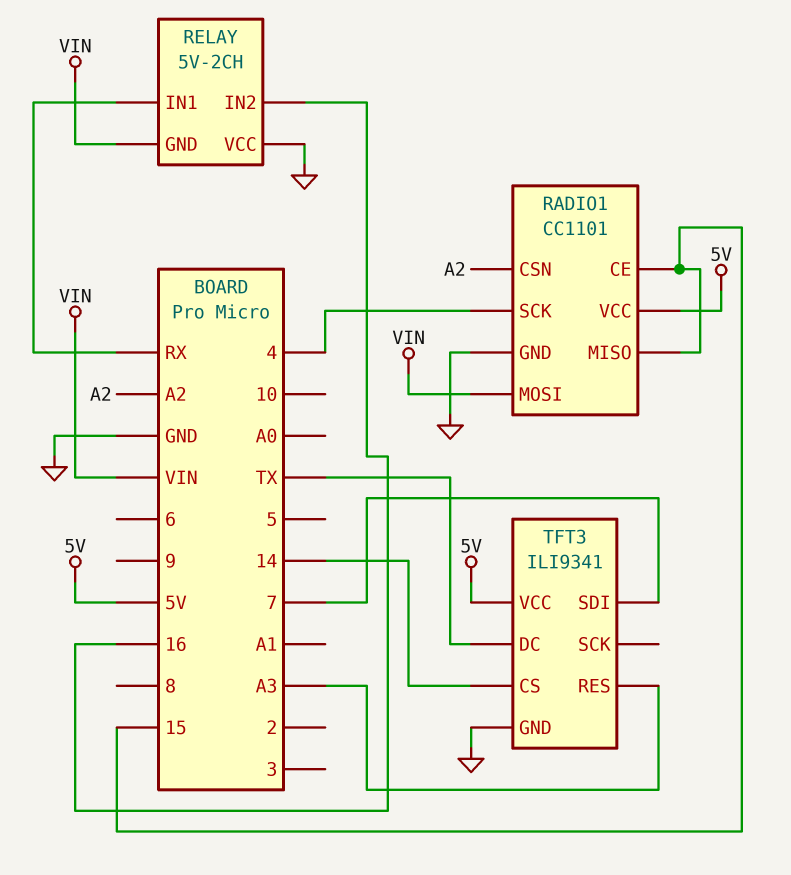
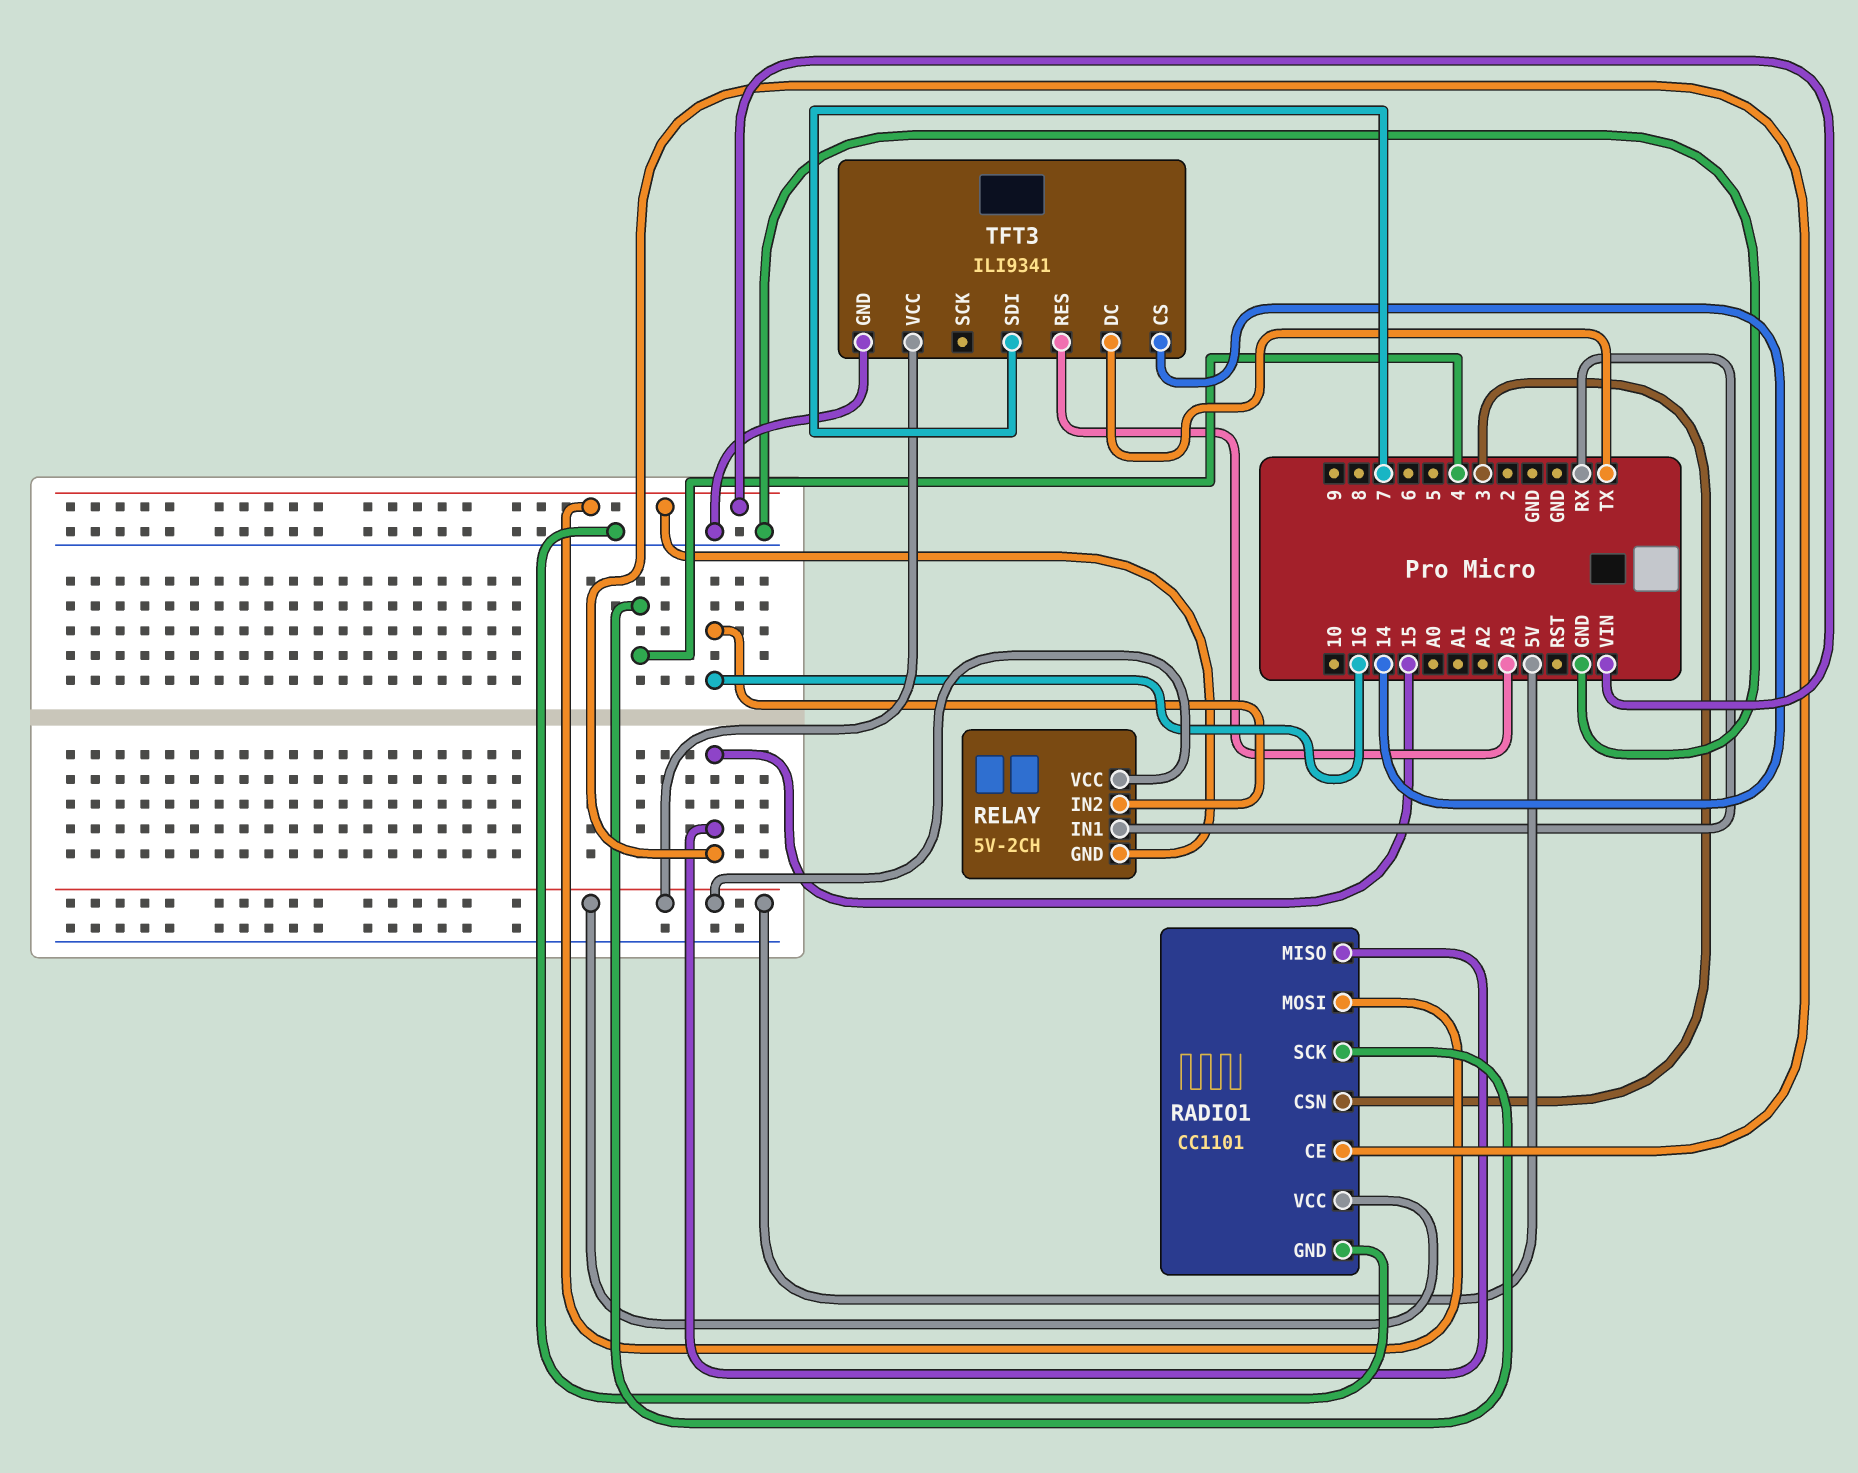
RADIO1 pin CSN: A2 -> 3
RELAY pin VCC: GND -> 5V

